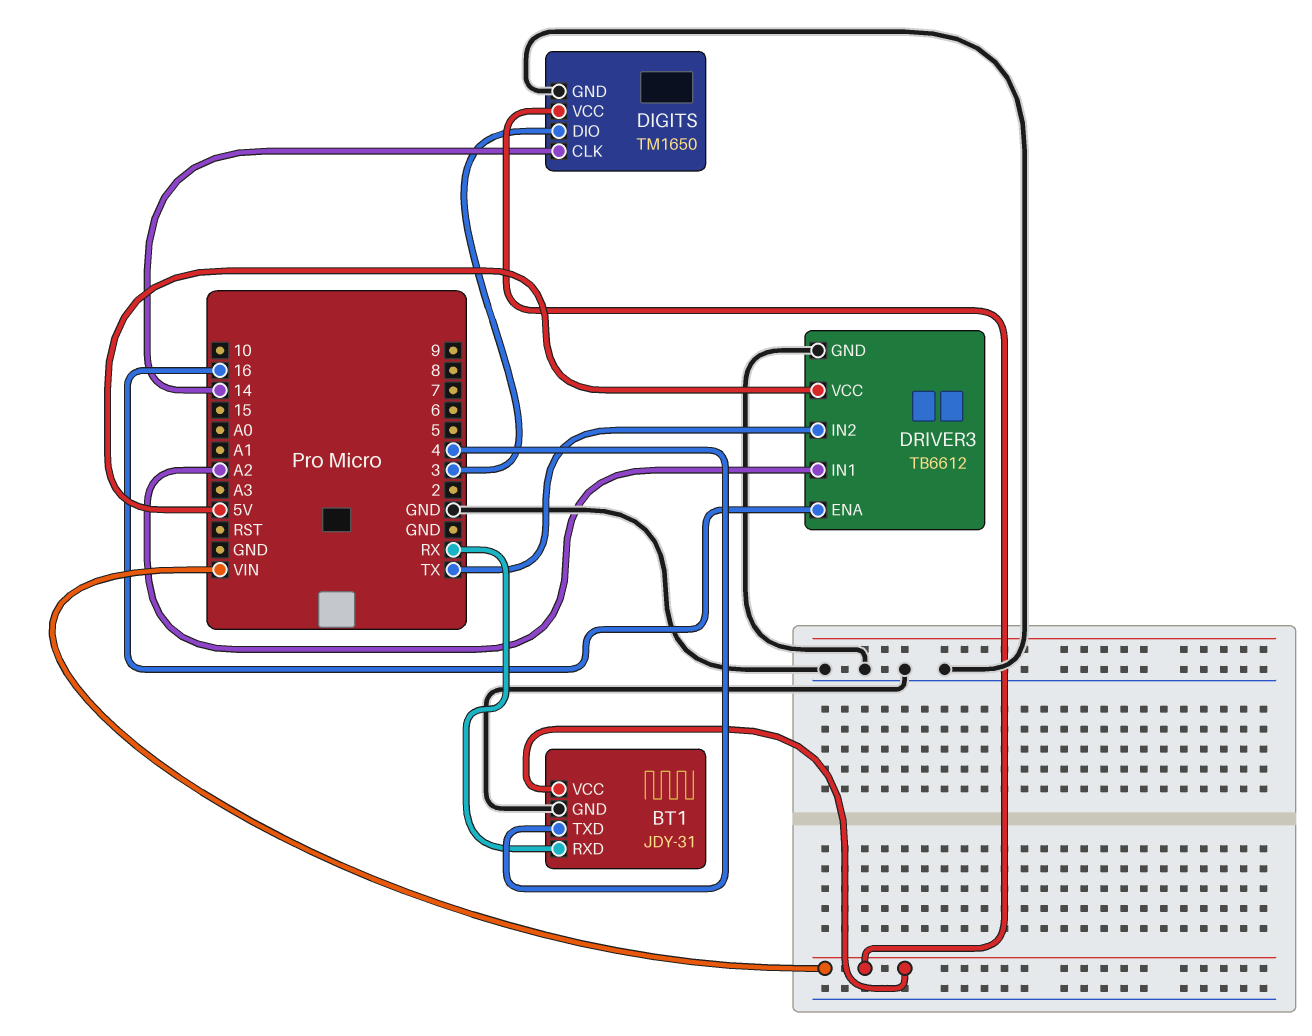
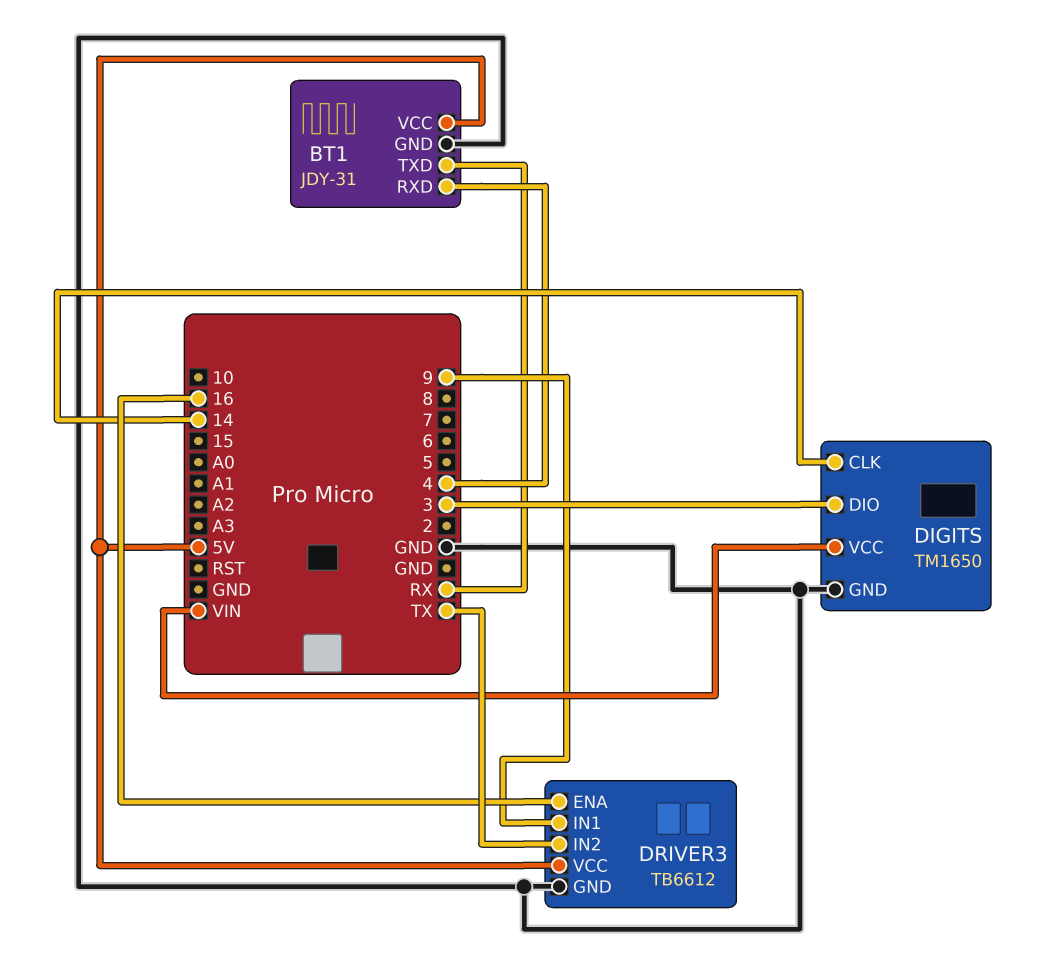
BT1 pin RXD: RX -> 4
BT1 pin TXD: 4 -> RX
BT1 pin VCC: VIN -> 5V
DRIVER3 pin IN1: A2 -> 9

